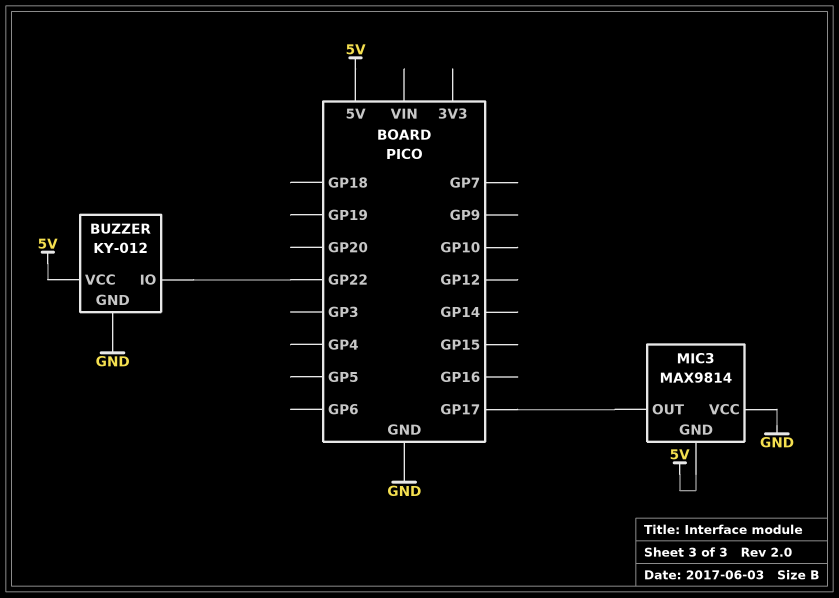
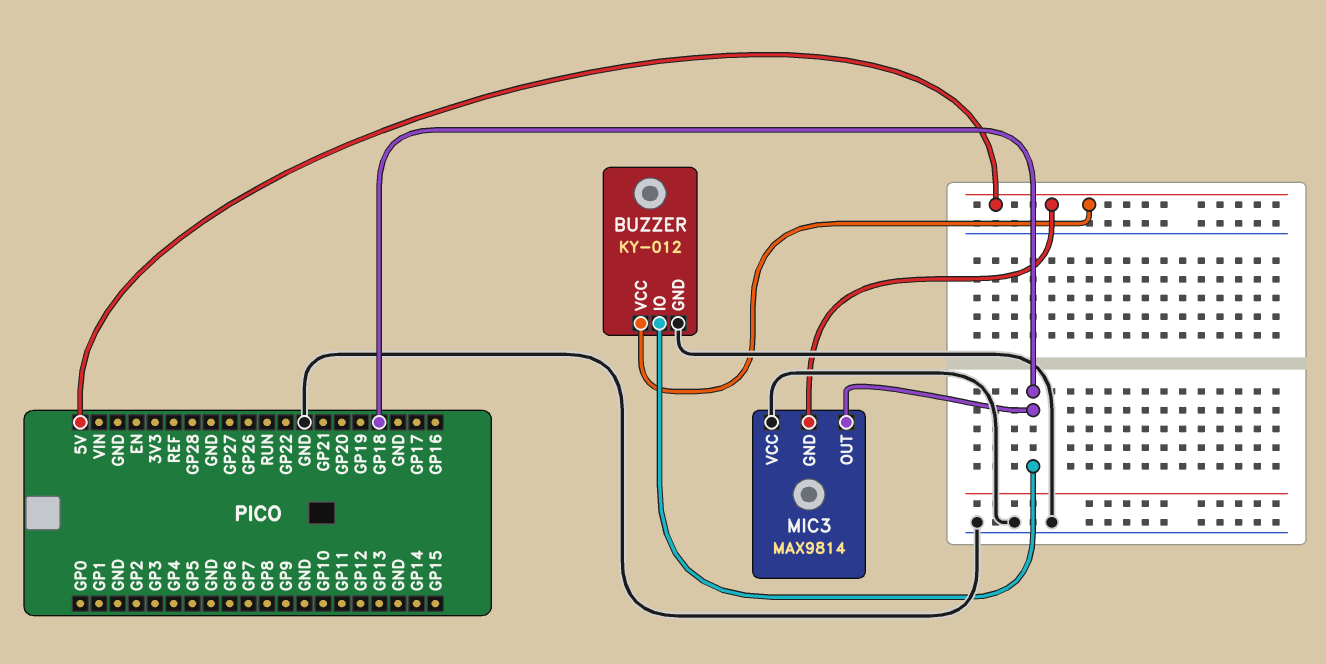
BUZZER pin IO: GP22 -> GP18
MIC3 pin OUT: GP17 -> GP18

